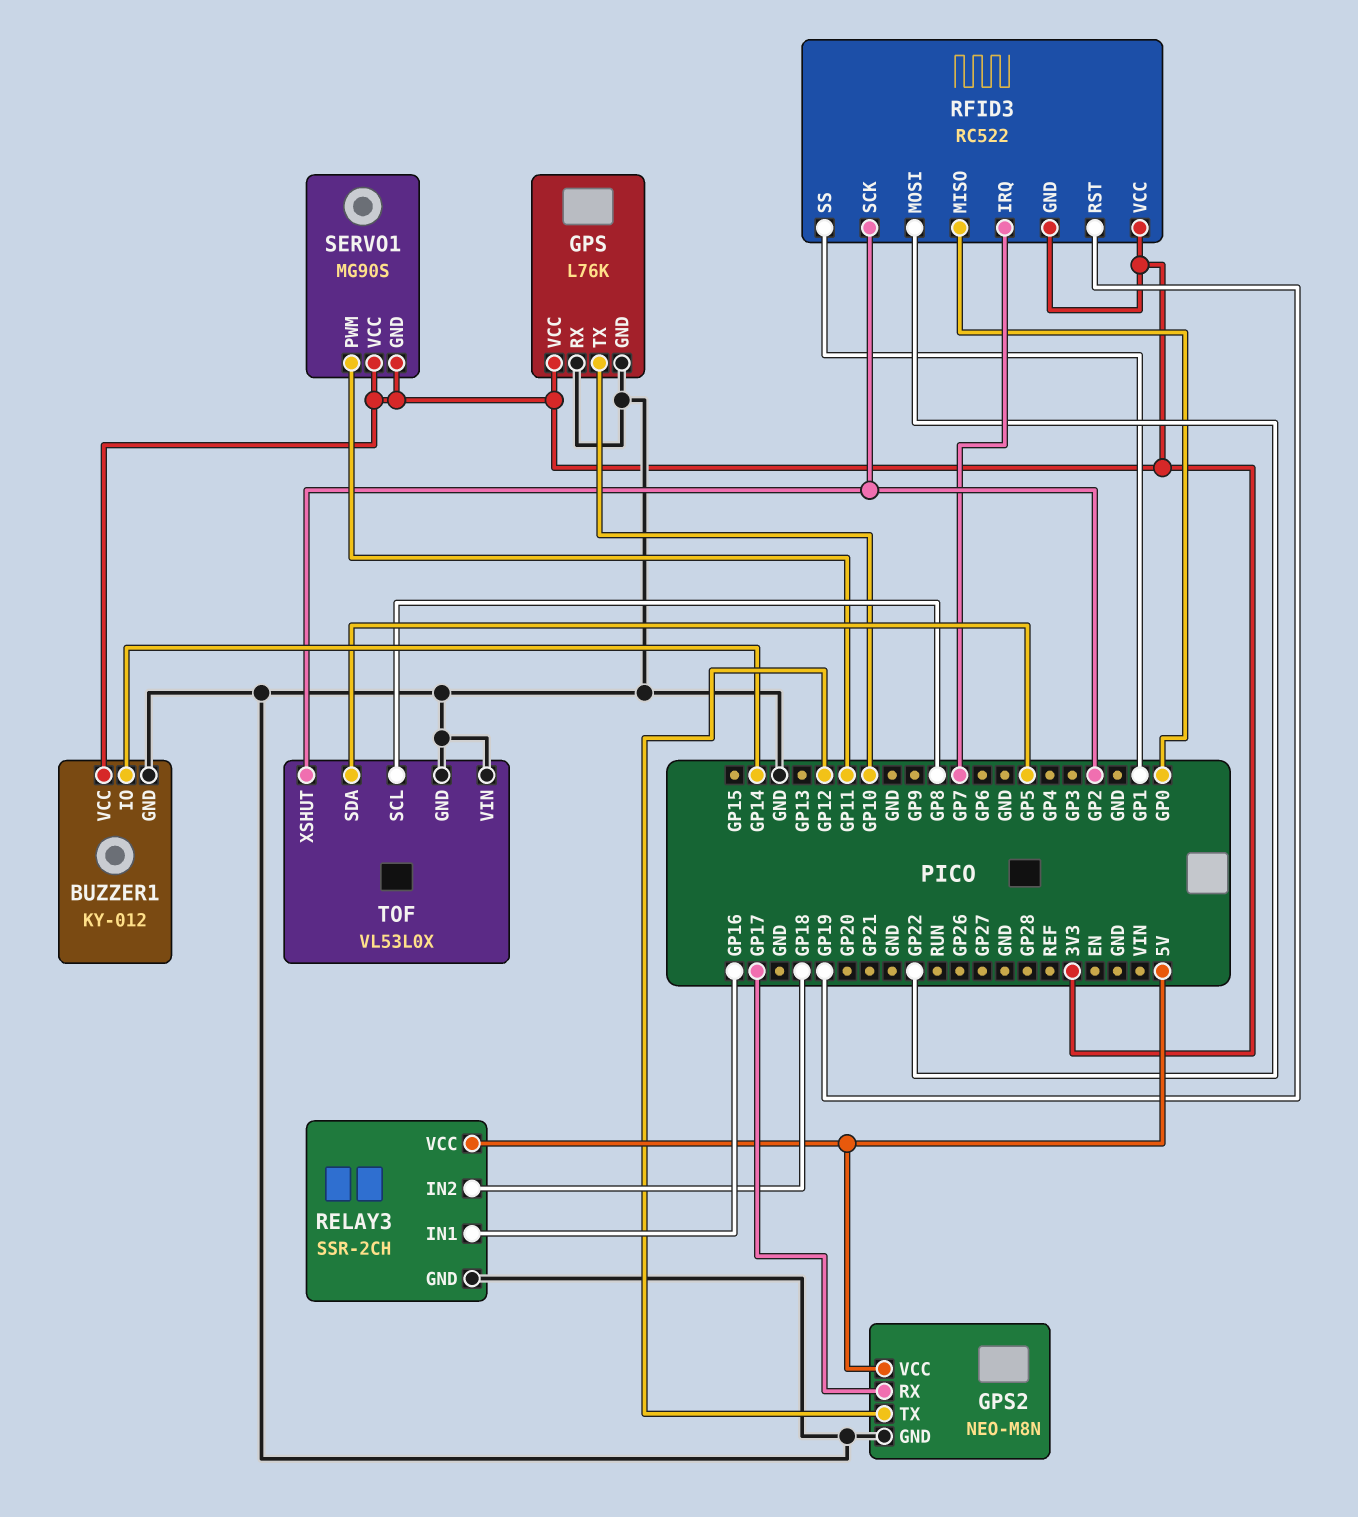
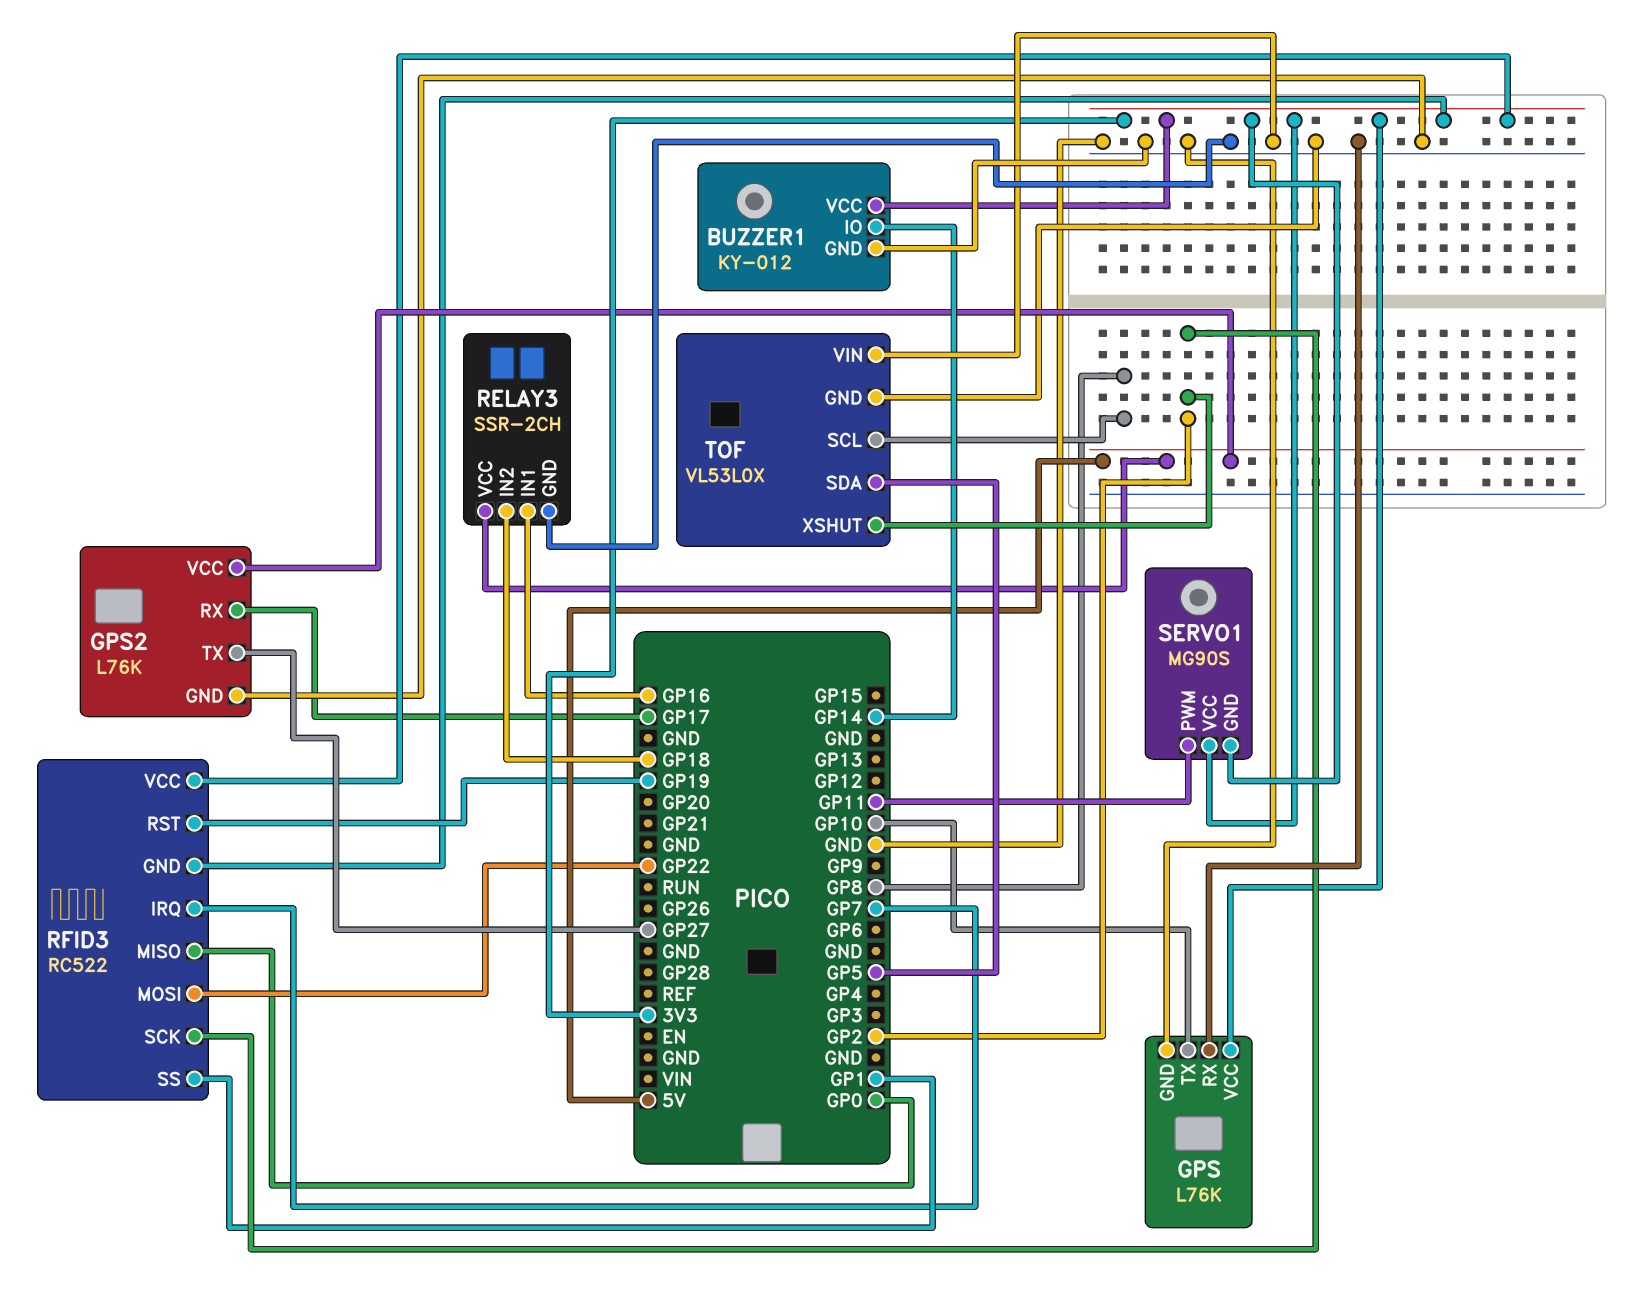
GPS2: NEO-M8N -> L76K
GPS2 pin TX: GP12 -> GP27

